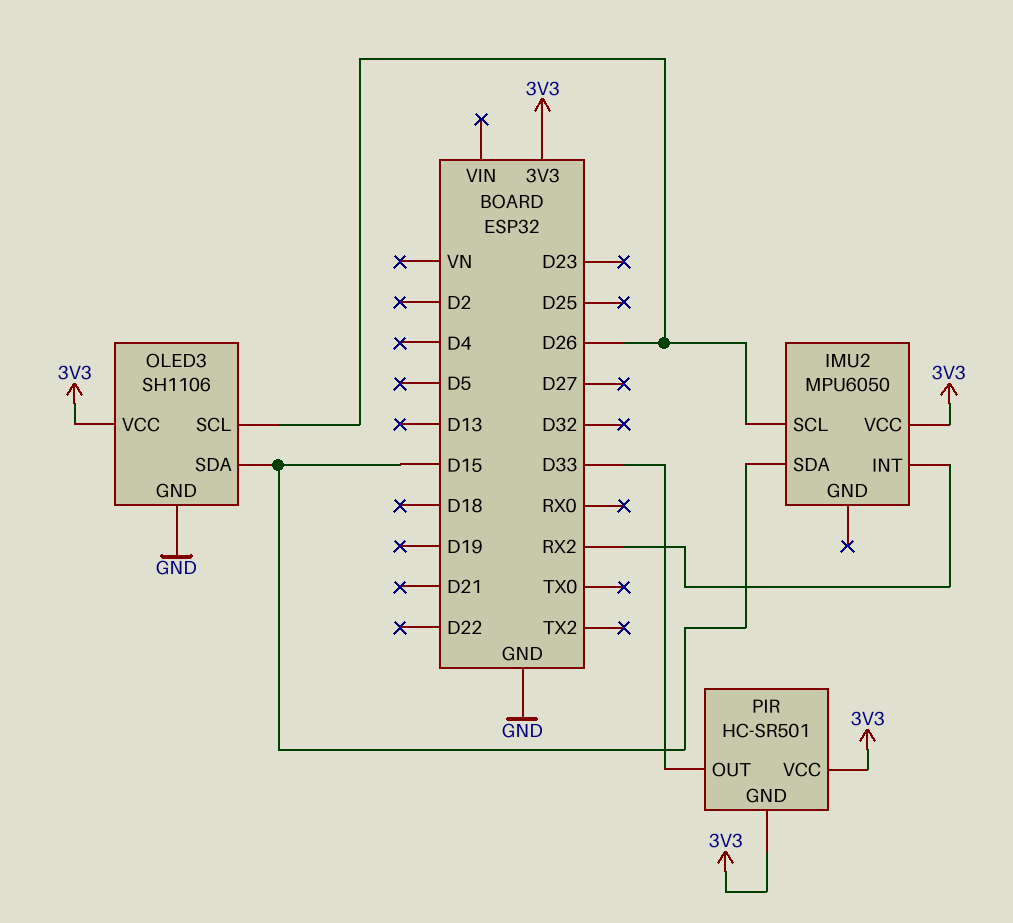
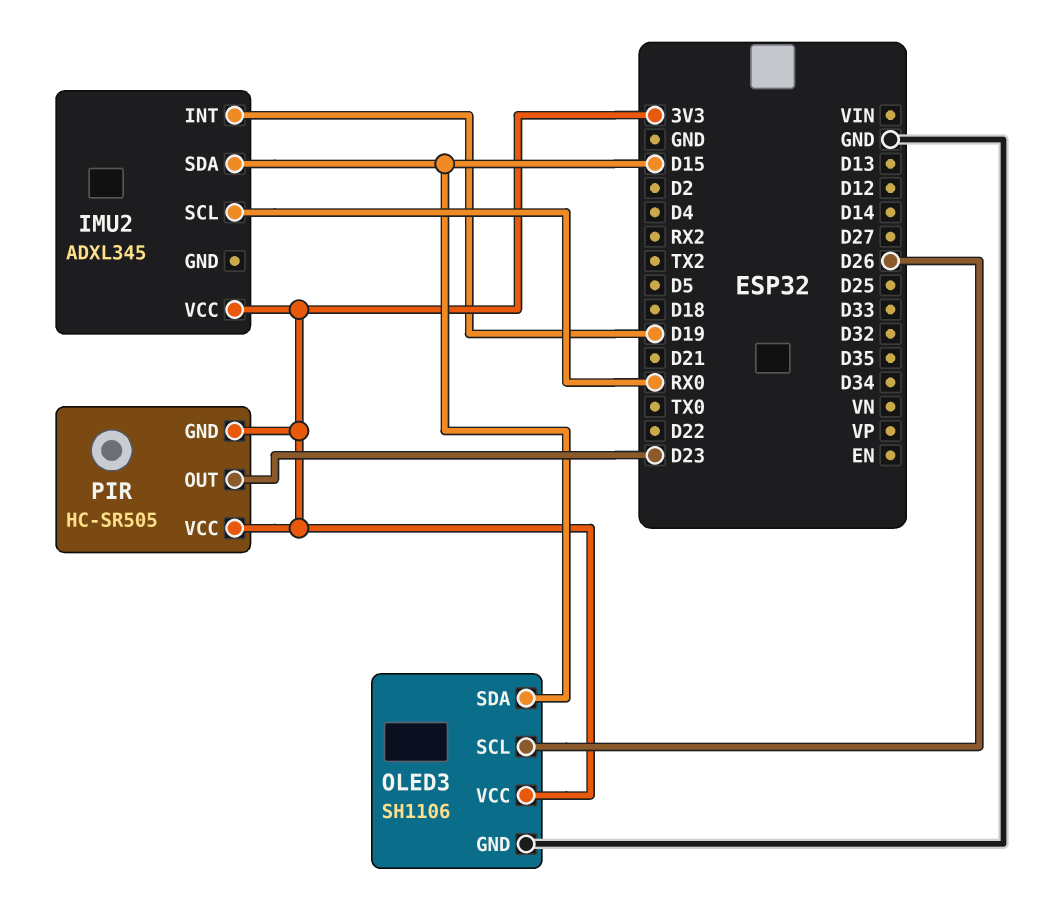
IMU2: MPU6050 -> ADXL345
IMU2 pin INT: RX2 -> D19
IMU2 pin SCL: D26 -> RX0
PIR: HC-SR501 -> HC-SR505
PIR pin OUT: D33 -> D23

